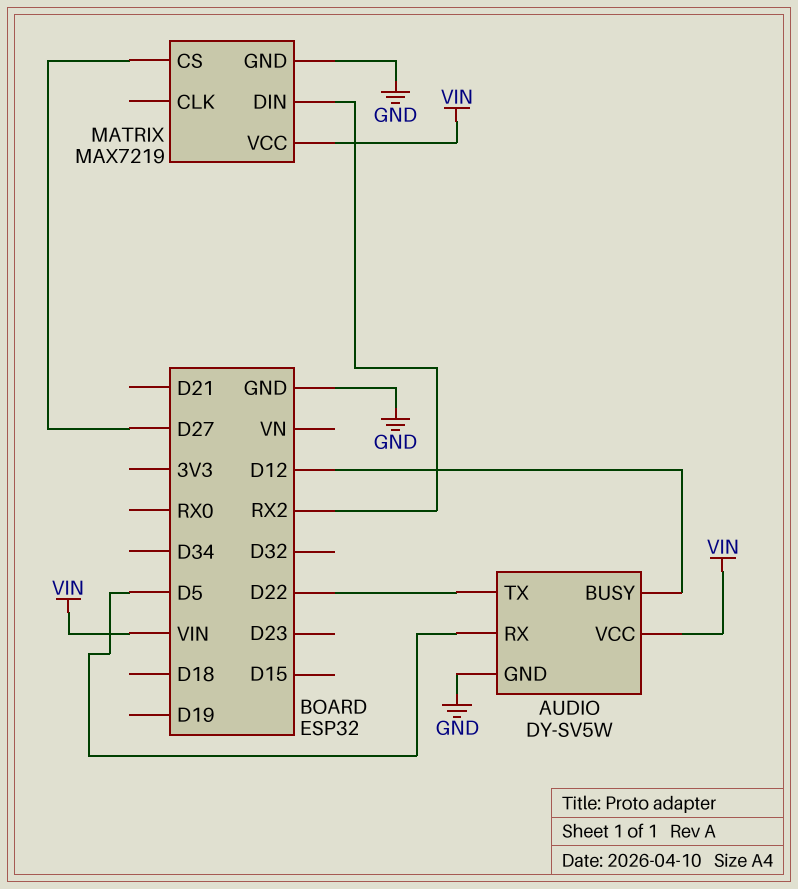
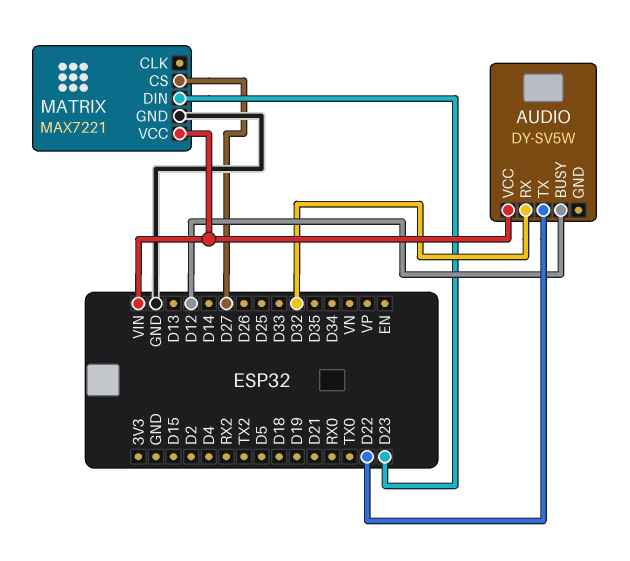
AUDIO pin GND: GND -> none
AUDIO pin RX: D5 -> D32
MATRIX: MAX7219 -> MAX7221
MATRIX pin DIN: RX2 -> D23

